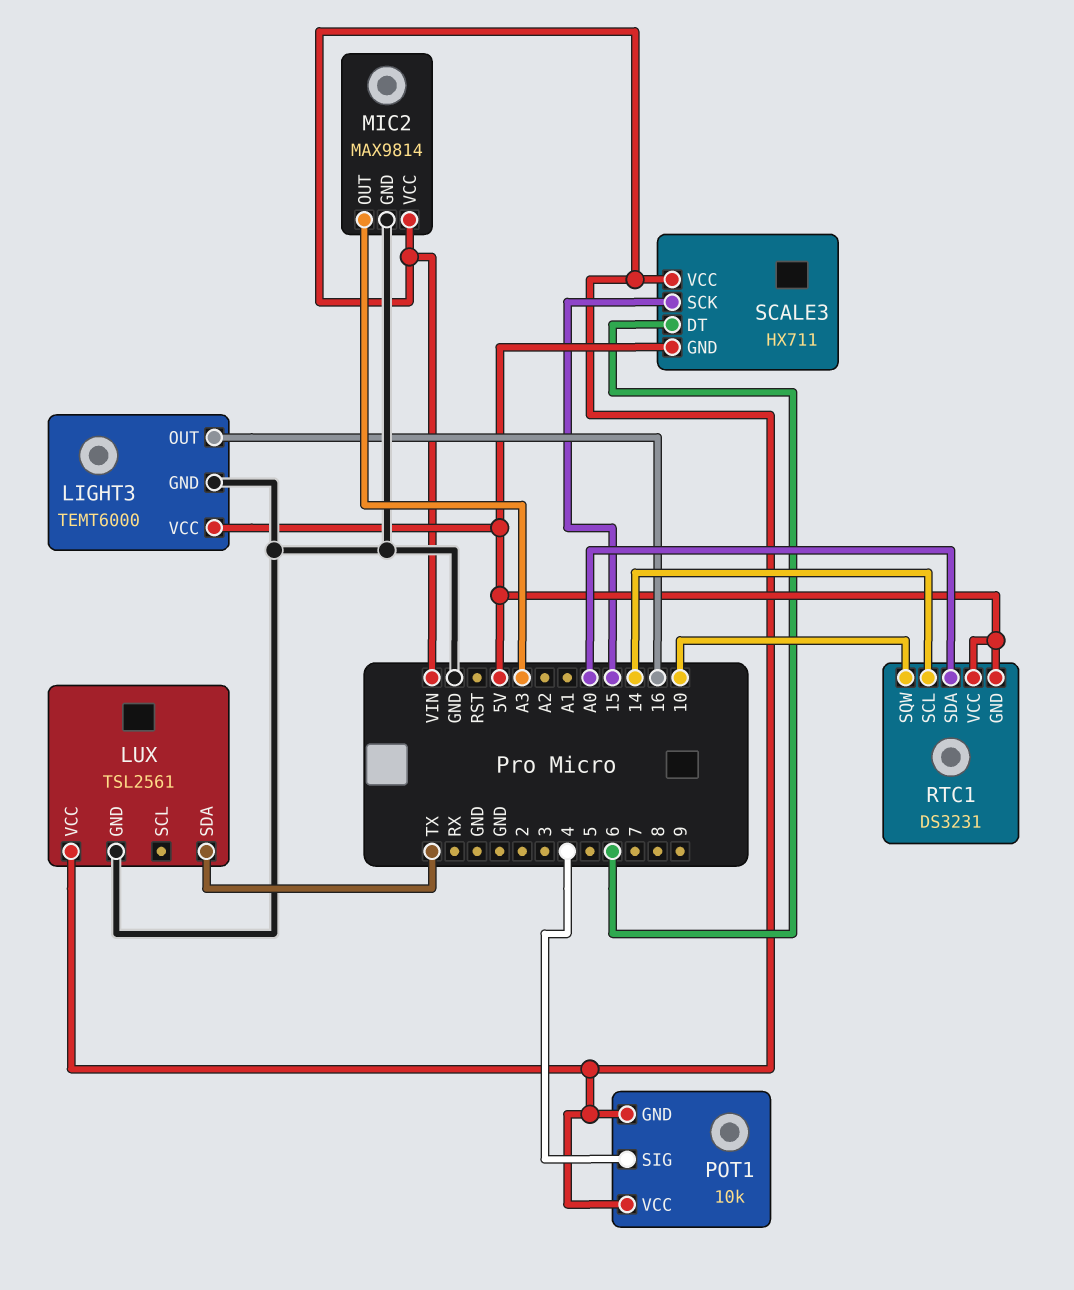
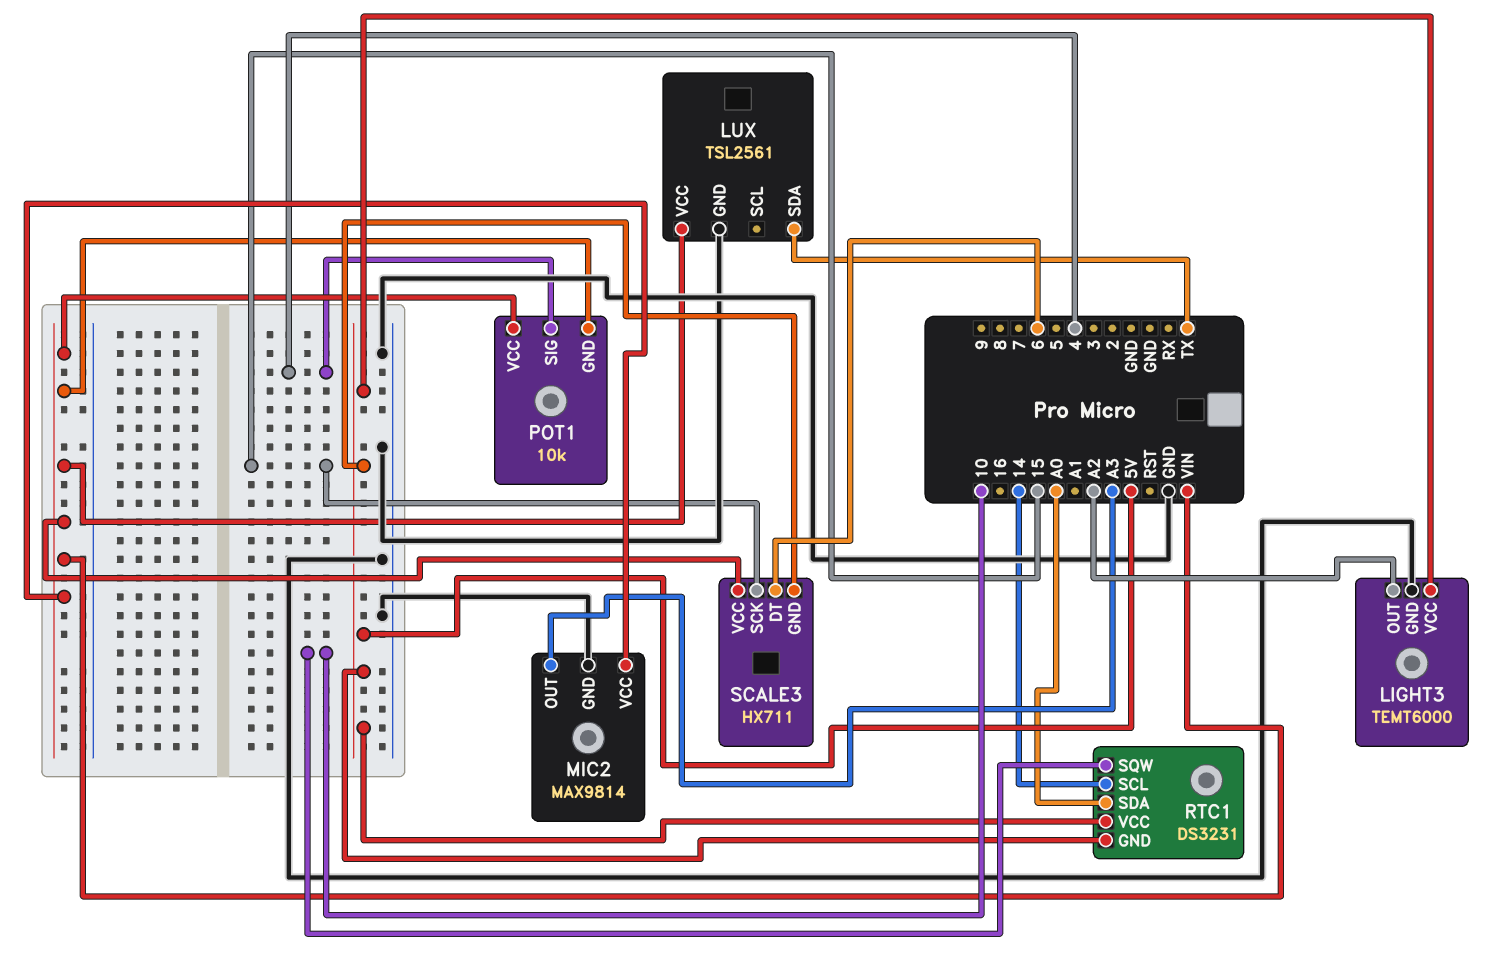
LIGHT3 pin OUT: 16 -> A2

